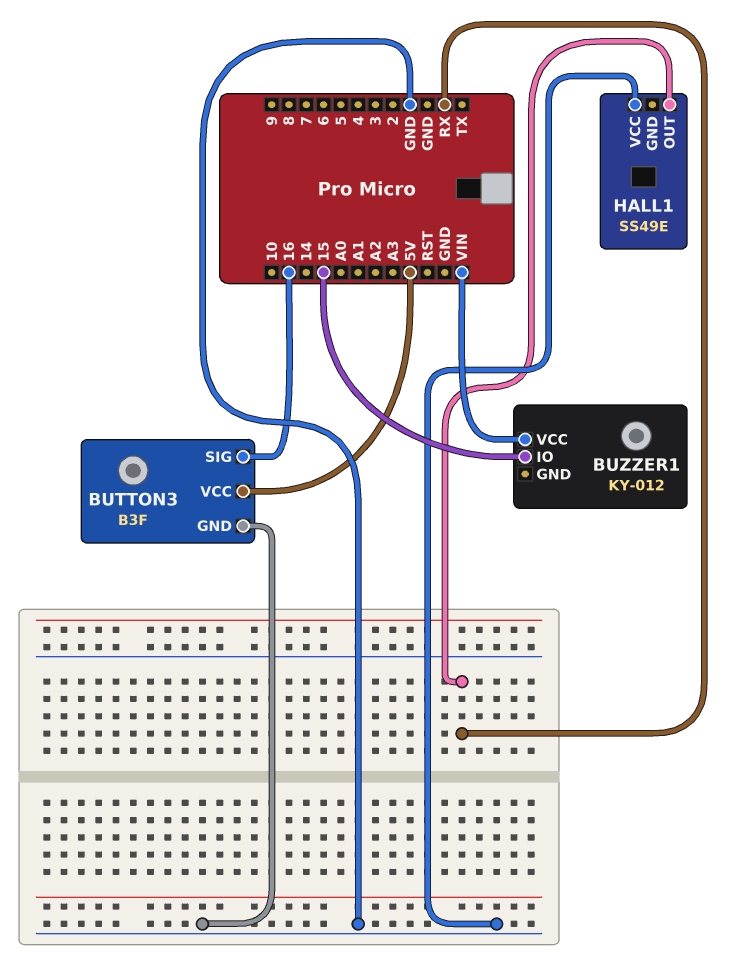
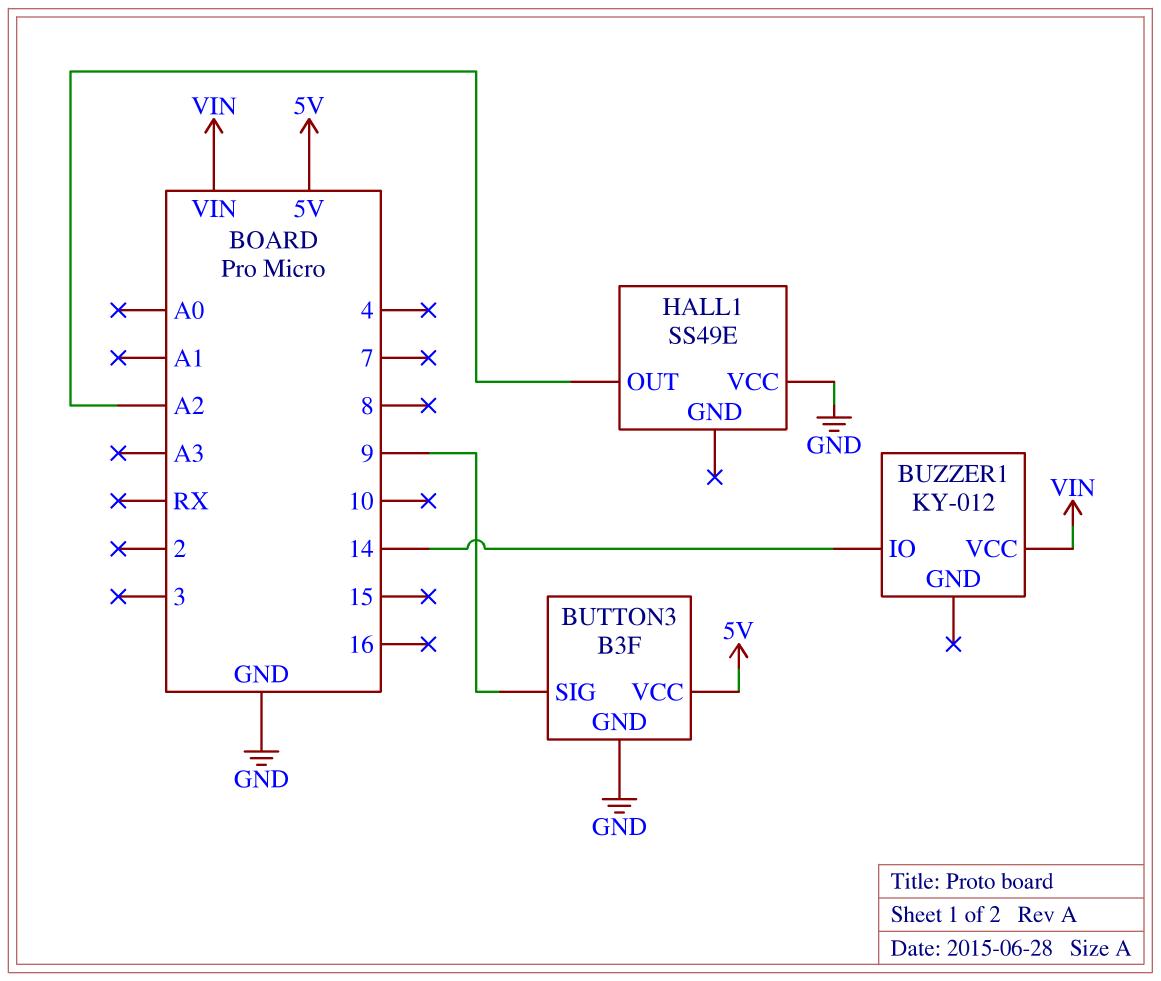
BUTTON3 pin SIG: 16 -> 9
BUZZER1 pin IO: 15 -> 14
HALL1 pin OUT: RX -> A2

